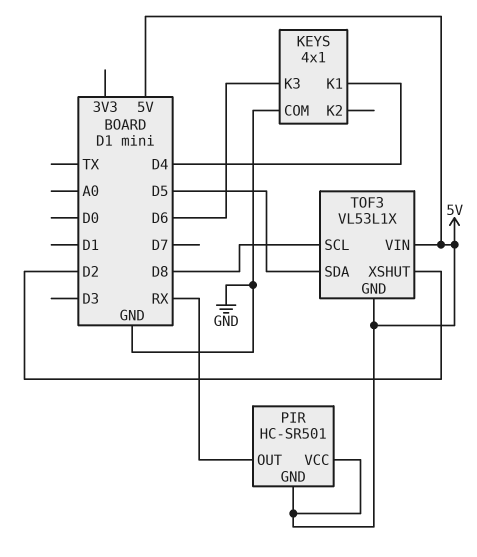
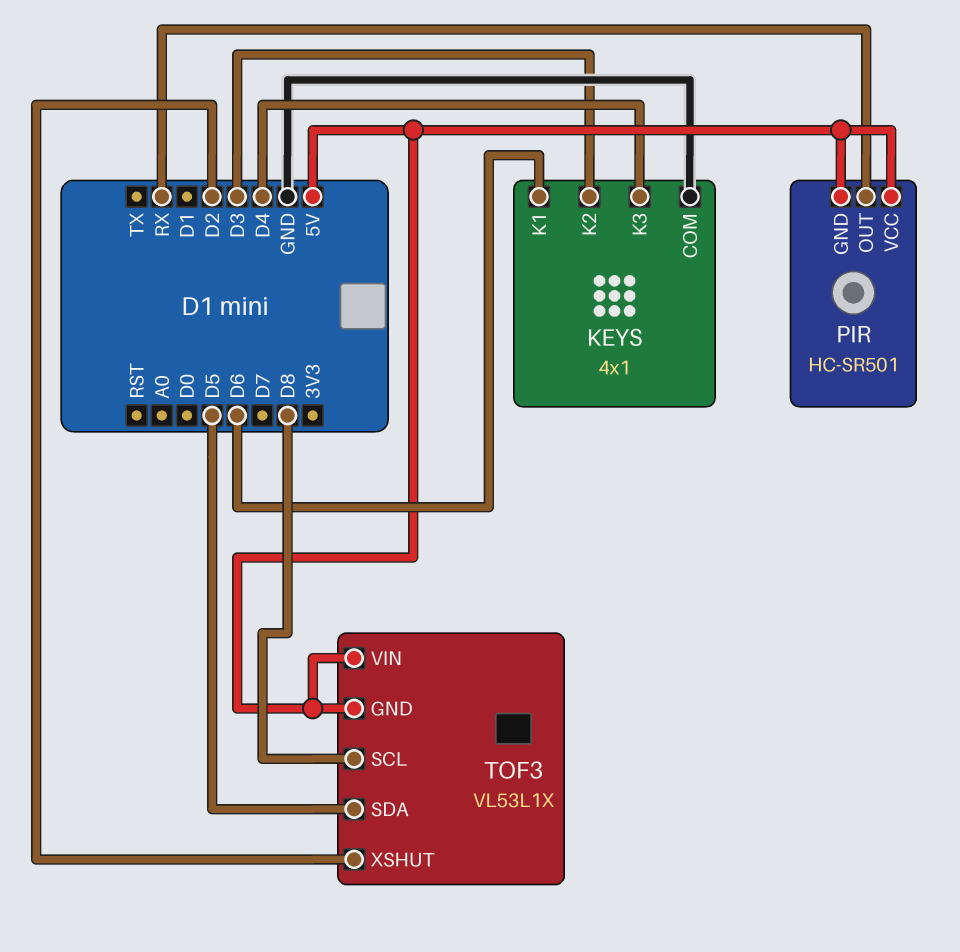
KEYS pin K1: D4 -> D6
KEYS pin K2: none -> D3
KEYS pin K3: D6 -> D4

